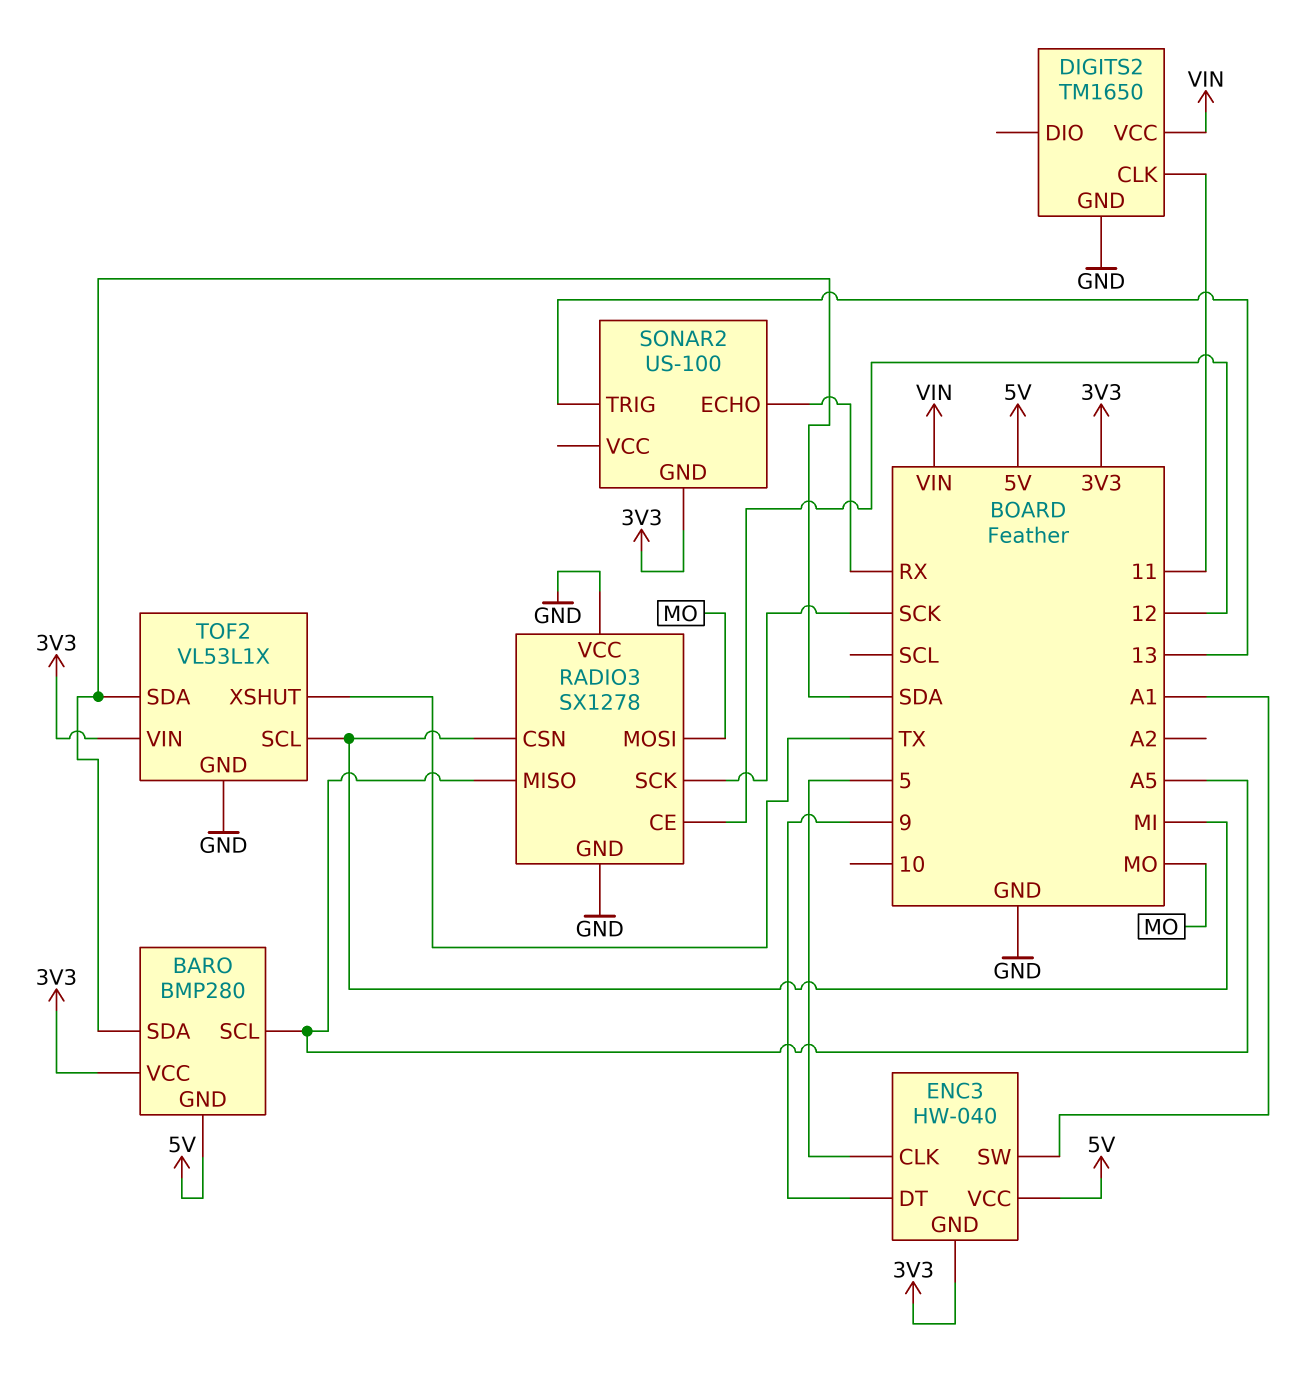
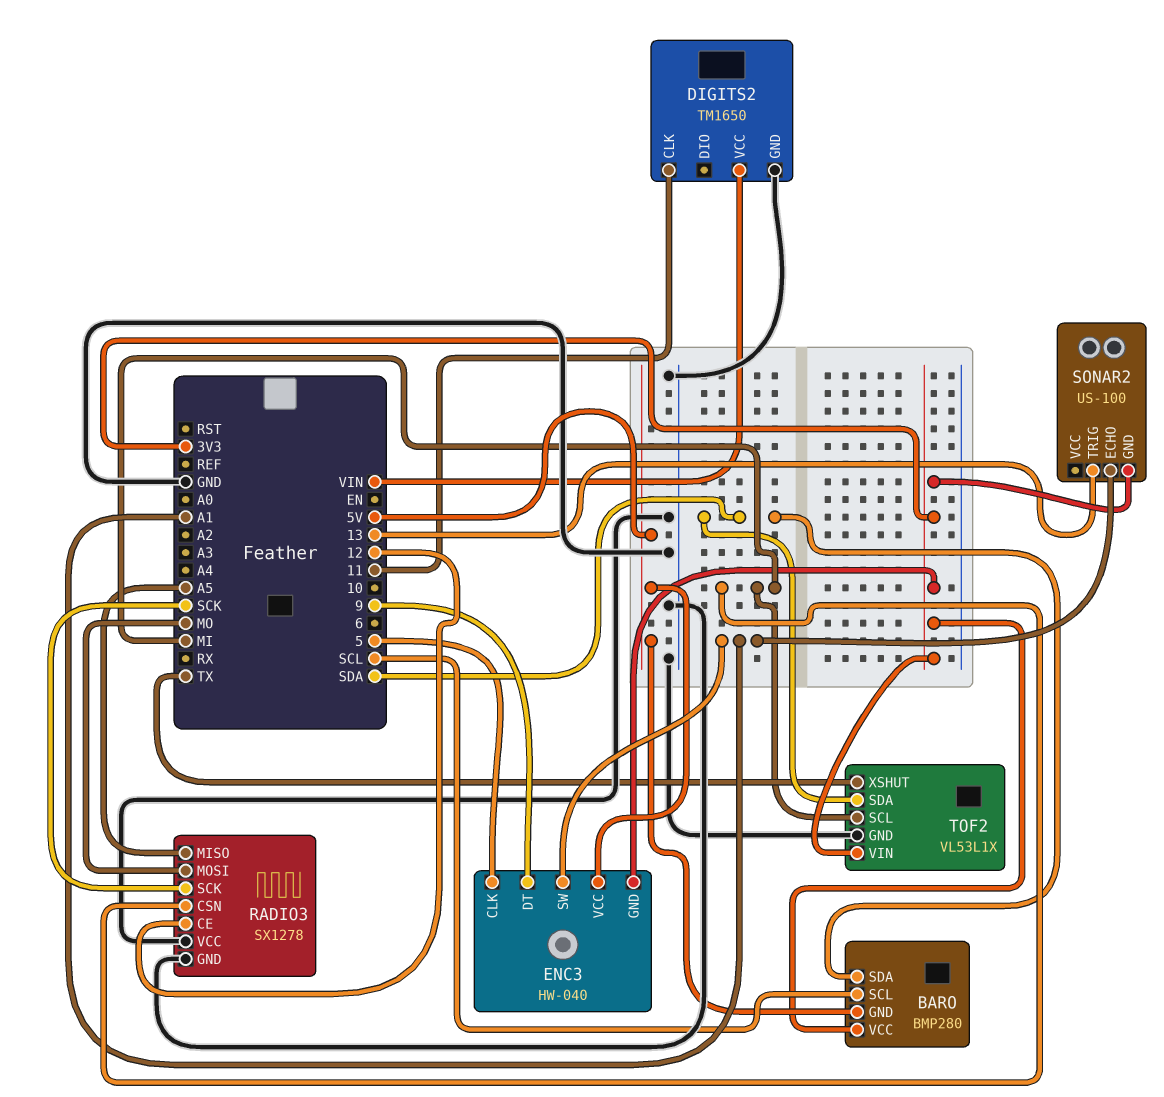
BARO pin SCL: A5 -> SCL
SONAR2 pin ECHO: RX -> A1

